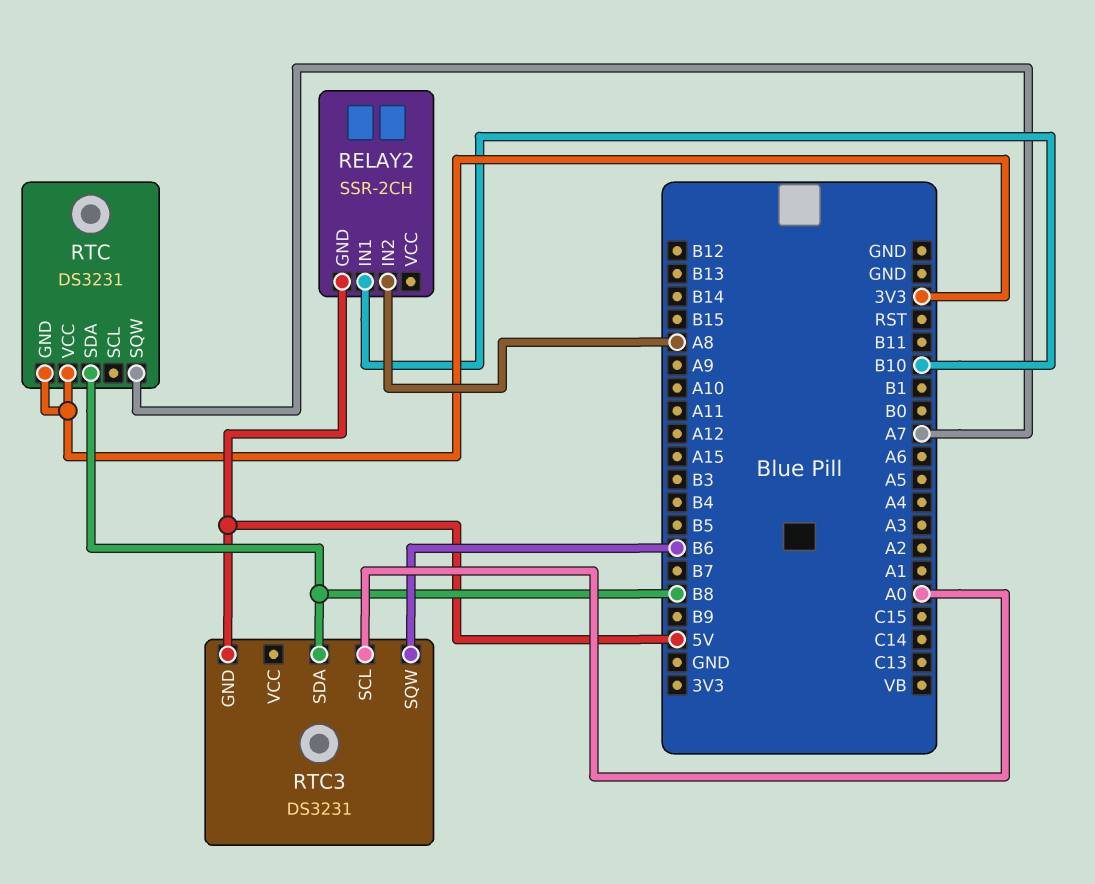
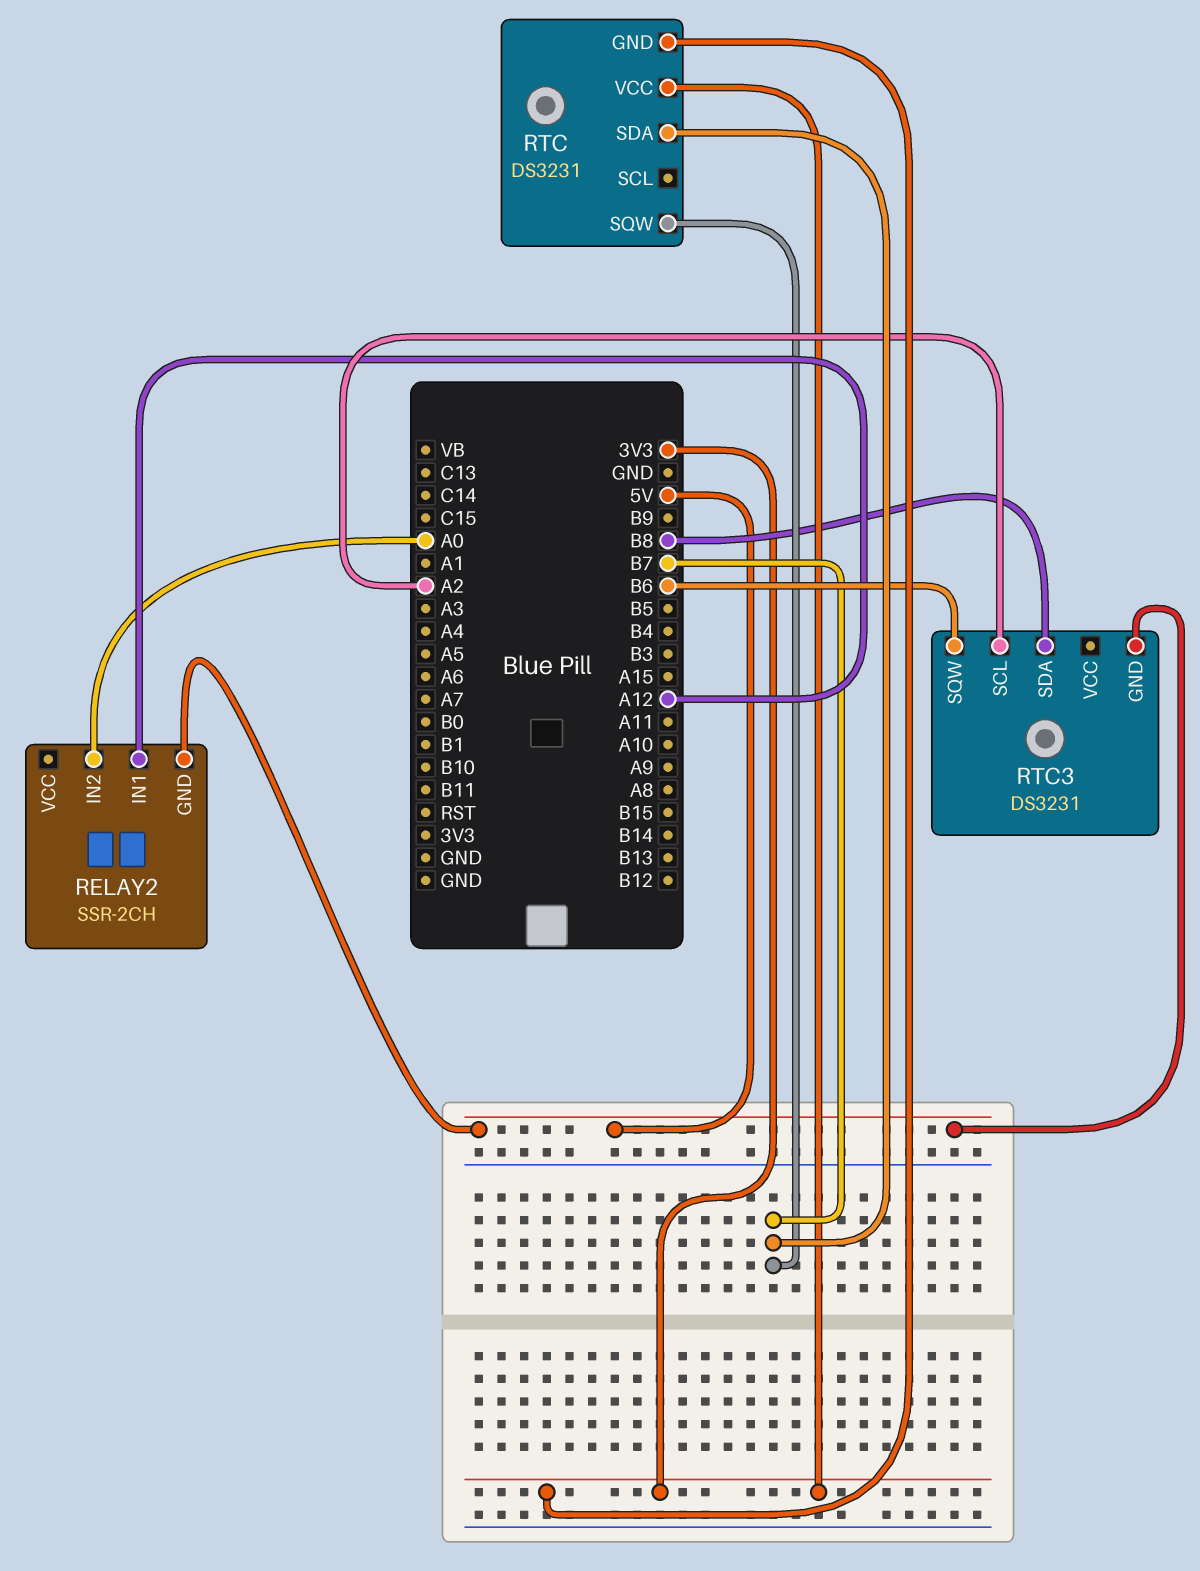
RELAY2 pin IN1: B10 -> A12
RELAY2 pin IN2: A8 -> A0
RTC pin SDA: B8 -> B7
RTC pin SQW: A7 -> B7
RTC3 pin SCL: A0 -> A2

